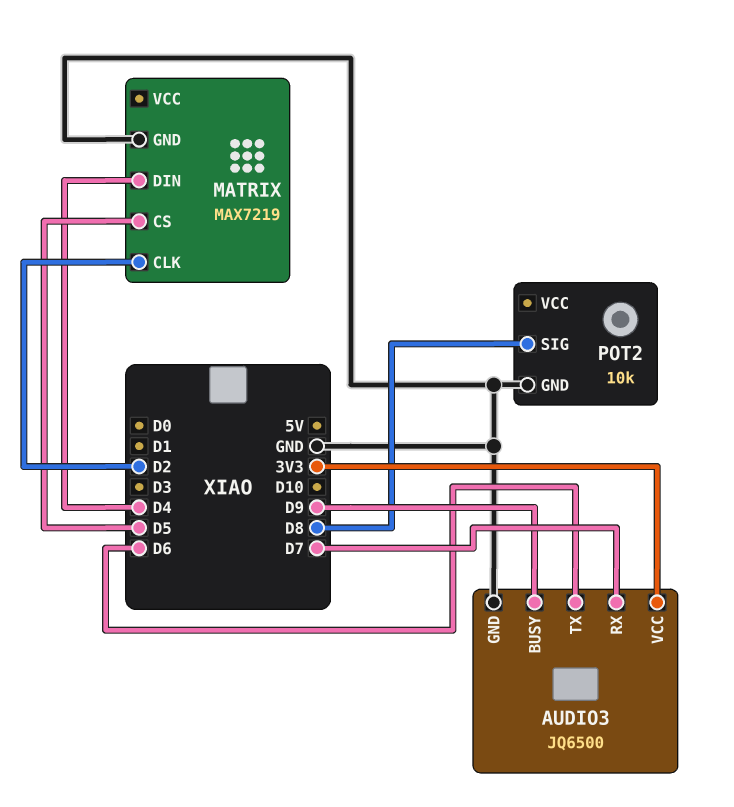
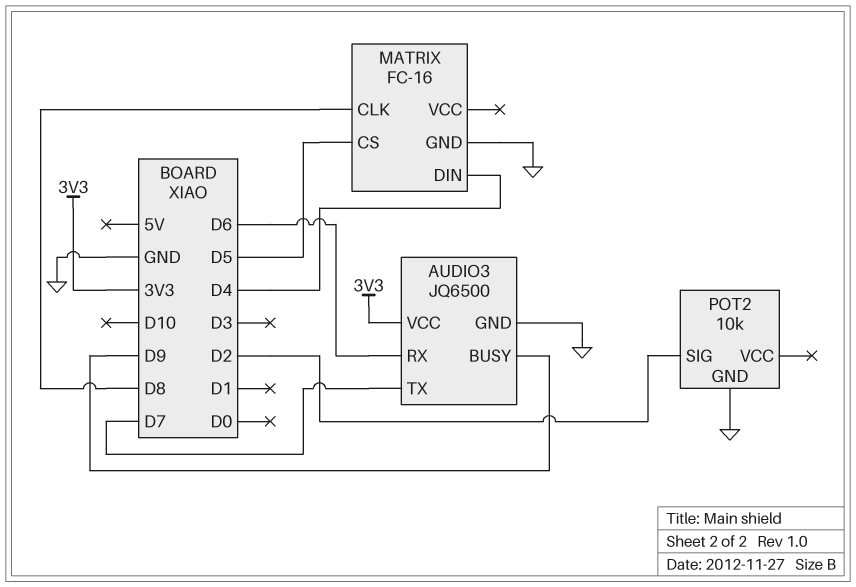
AUDIO3 pin RX: D7 -> D6
AUDIO3 pin TX: D6 -> D7
MATRIX: MAX7219 -> FC-16
MATRIX pin CLK: D2 -> D8
POT2 pin SIG: D8 -> D2

